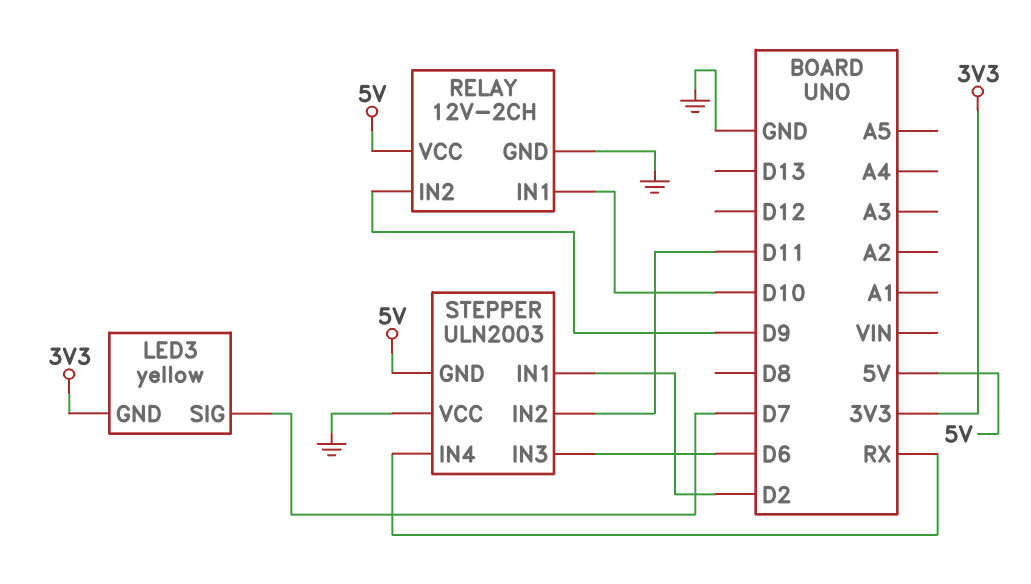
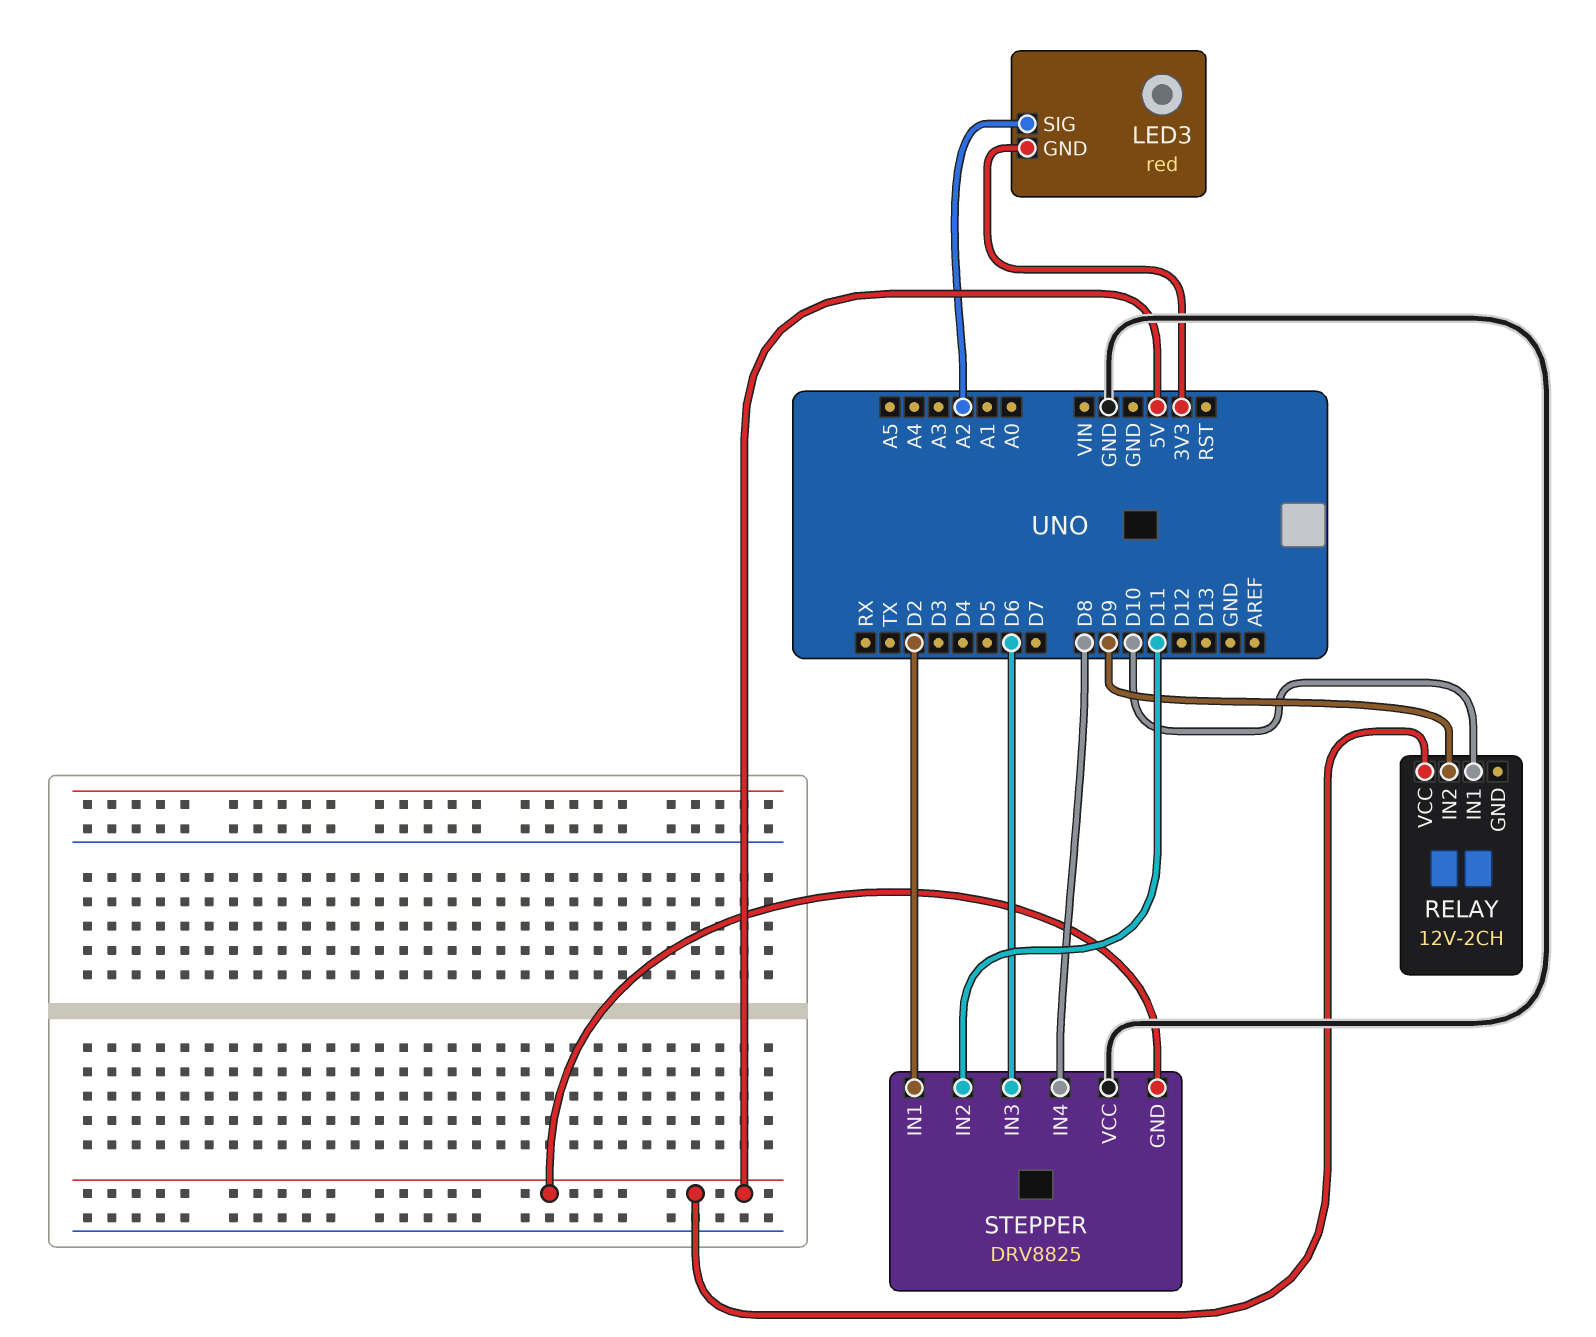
LED3: yellow -> red
LED3 pin SIG: D7 -> A2
RELAY pin GND: GND -> none
STEPPER: ULN2003 -> DRV8825
STEPPER pin IN4: RX -> D8

